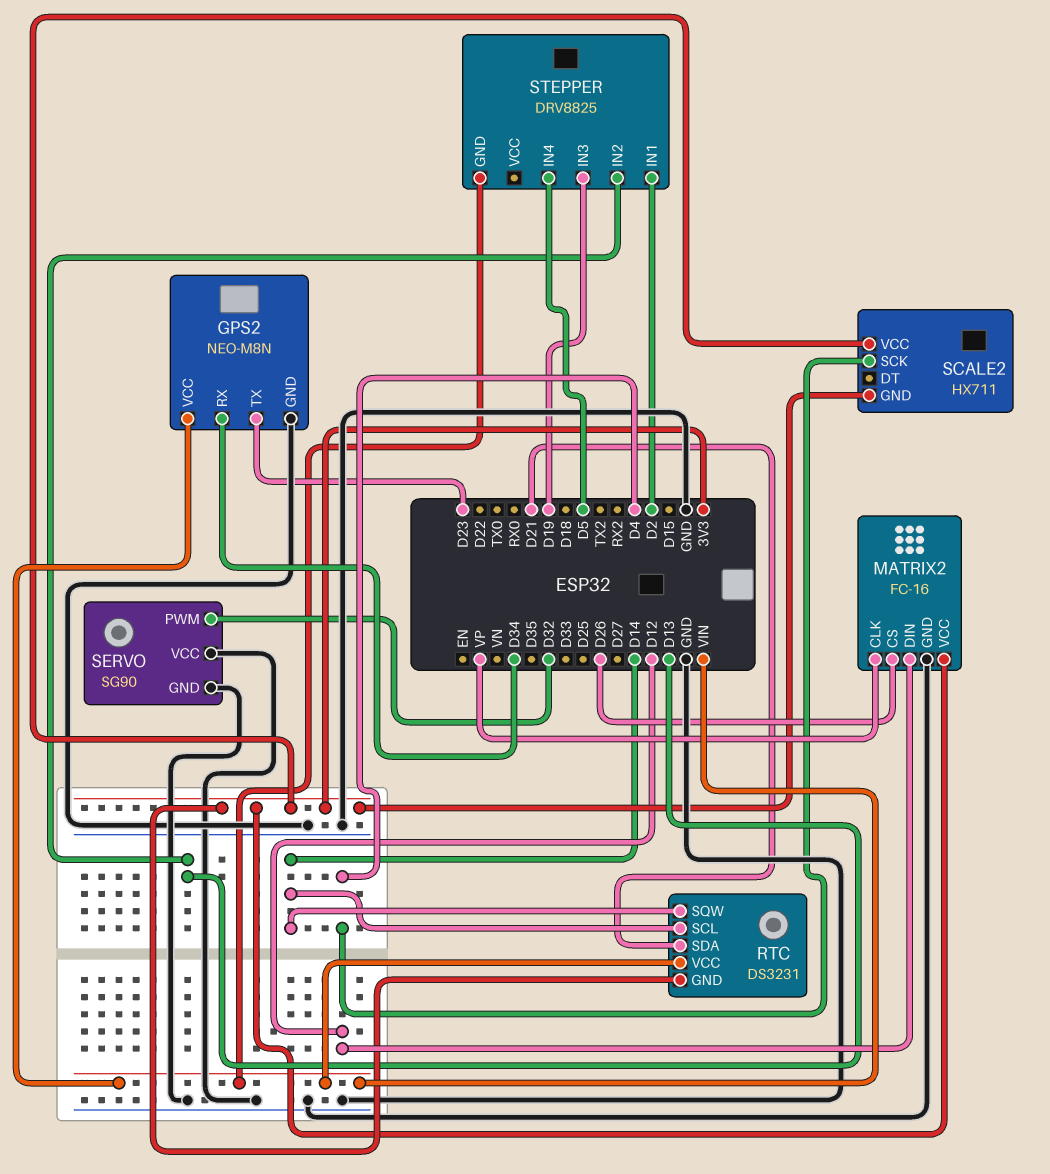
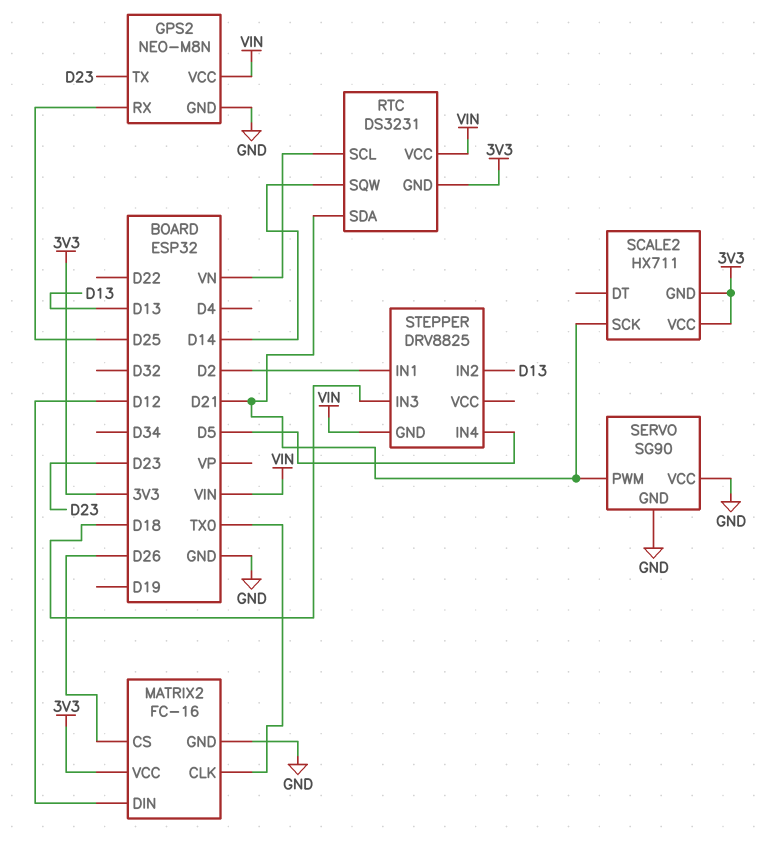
GPS2 pin RX: D34 -> D25
MATRIX2 pin CLK: VP -> TX0
RTC pin SCL: D14 -> VN
SCALE2 pin SCK: D4 -> D21
SERVO pin PWM: D32 -> D21
STEPPER pin IN3: D19 -> D18

